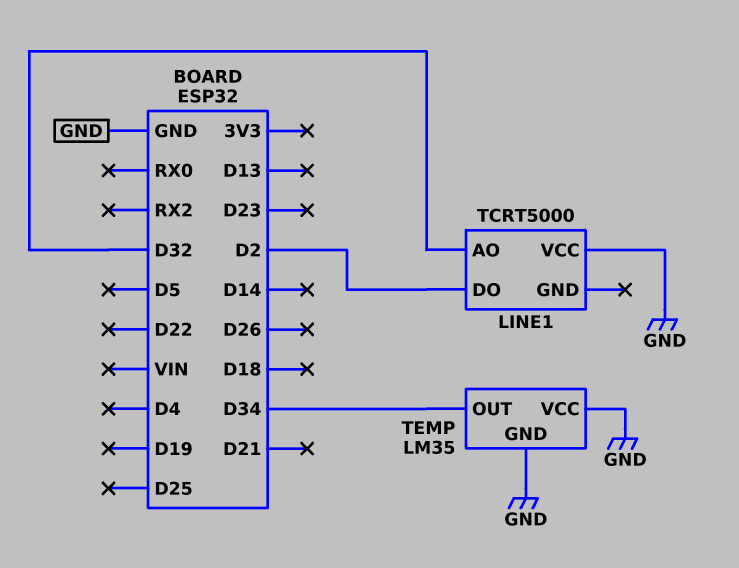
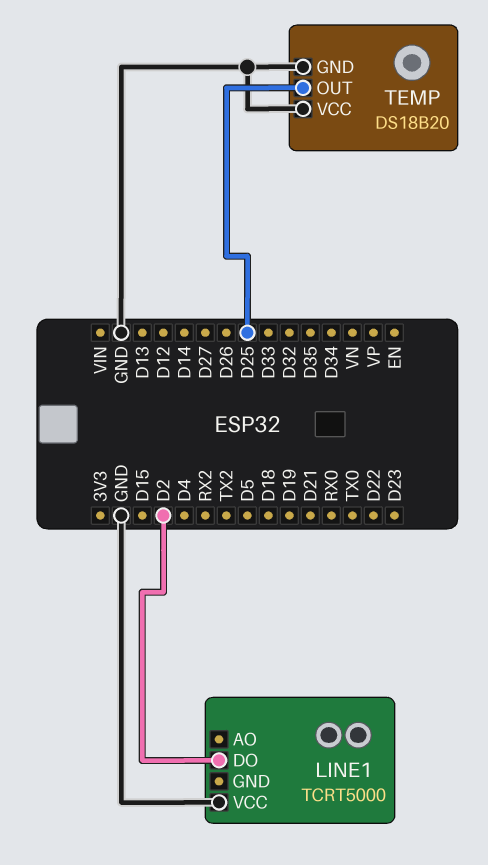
LINE1 pin AO: D32 -> none
TEMP: LM35 -> DS18B20
TEMP pin OUT: D34 -> D25

